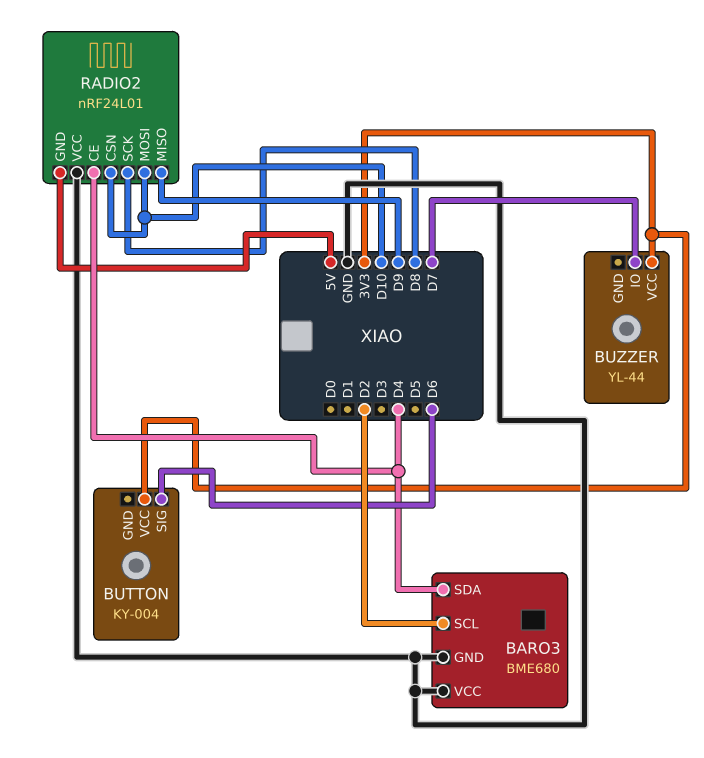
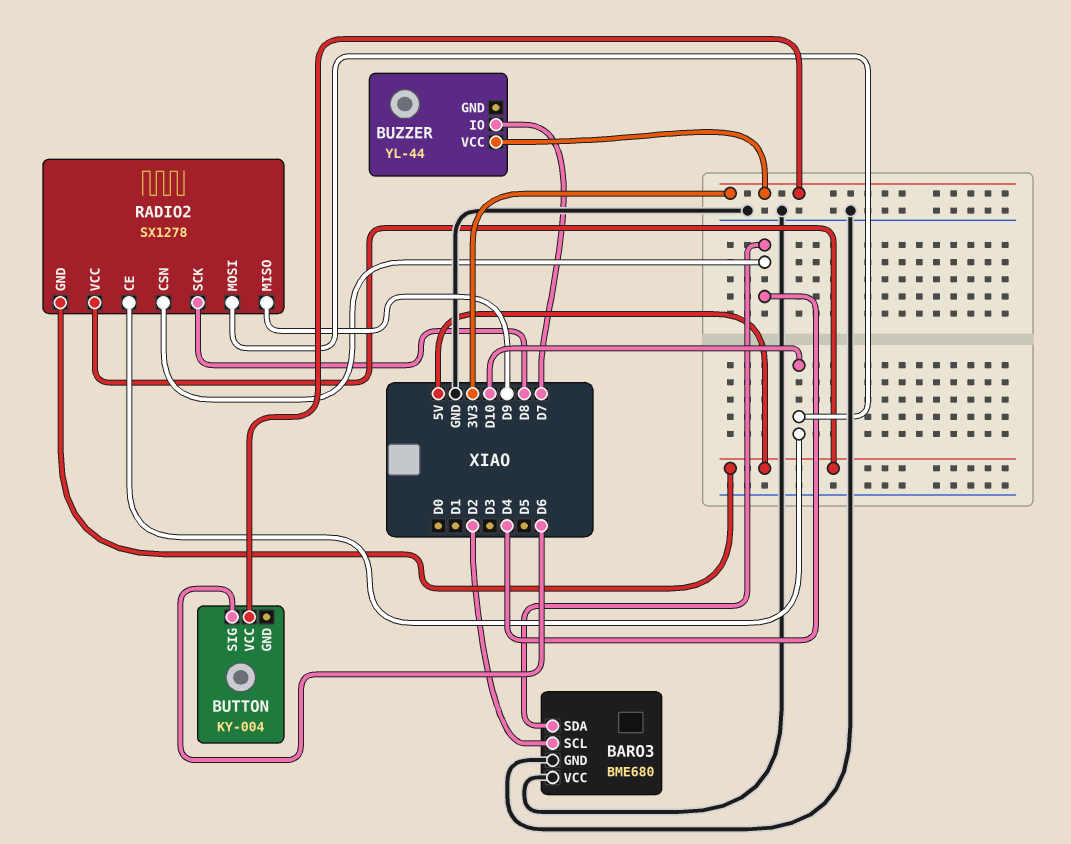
RADIO2: nRF24L01 -> SX1278
RADIO2 pin CE: D4 -> D10
RADIO2 pin CSN: D10 -> D4
RADIO2 pin VCC: GND -> 5V

